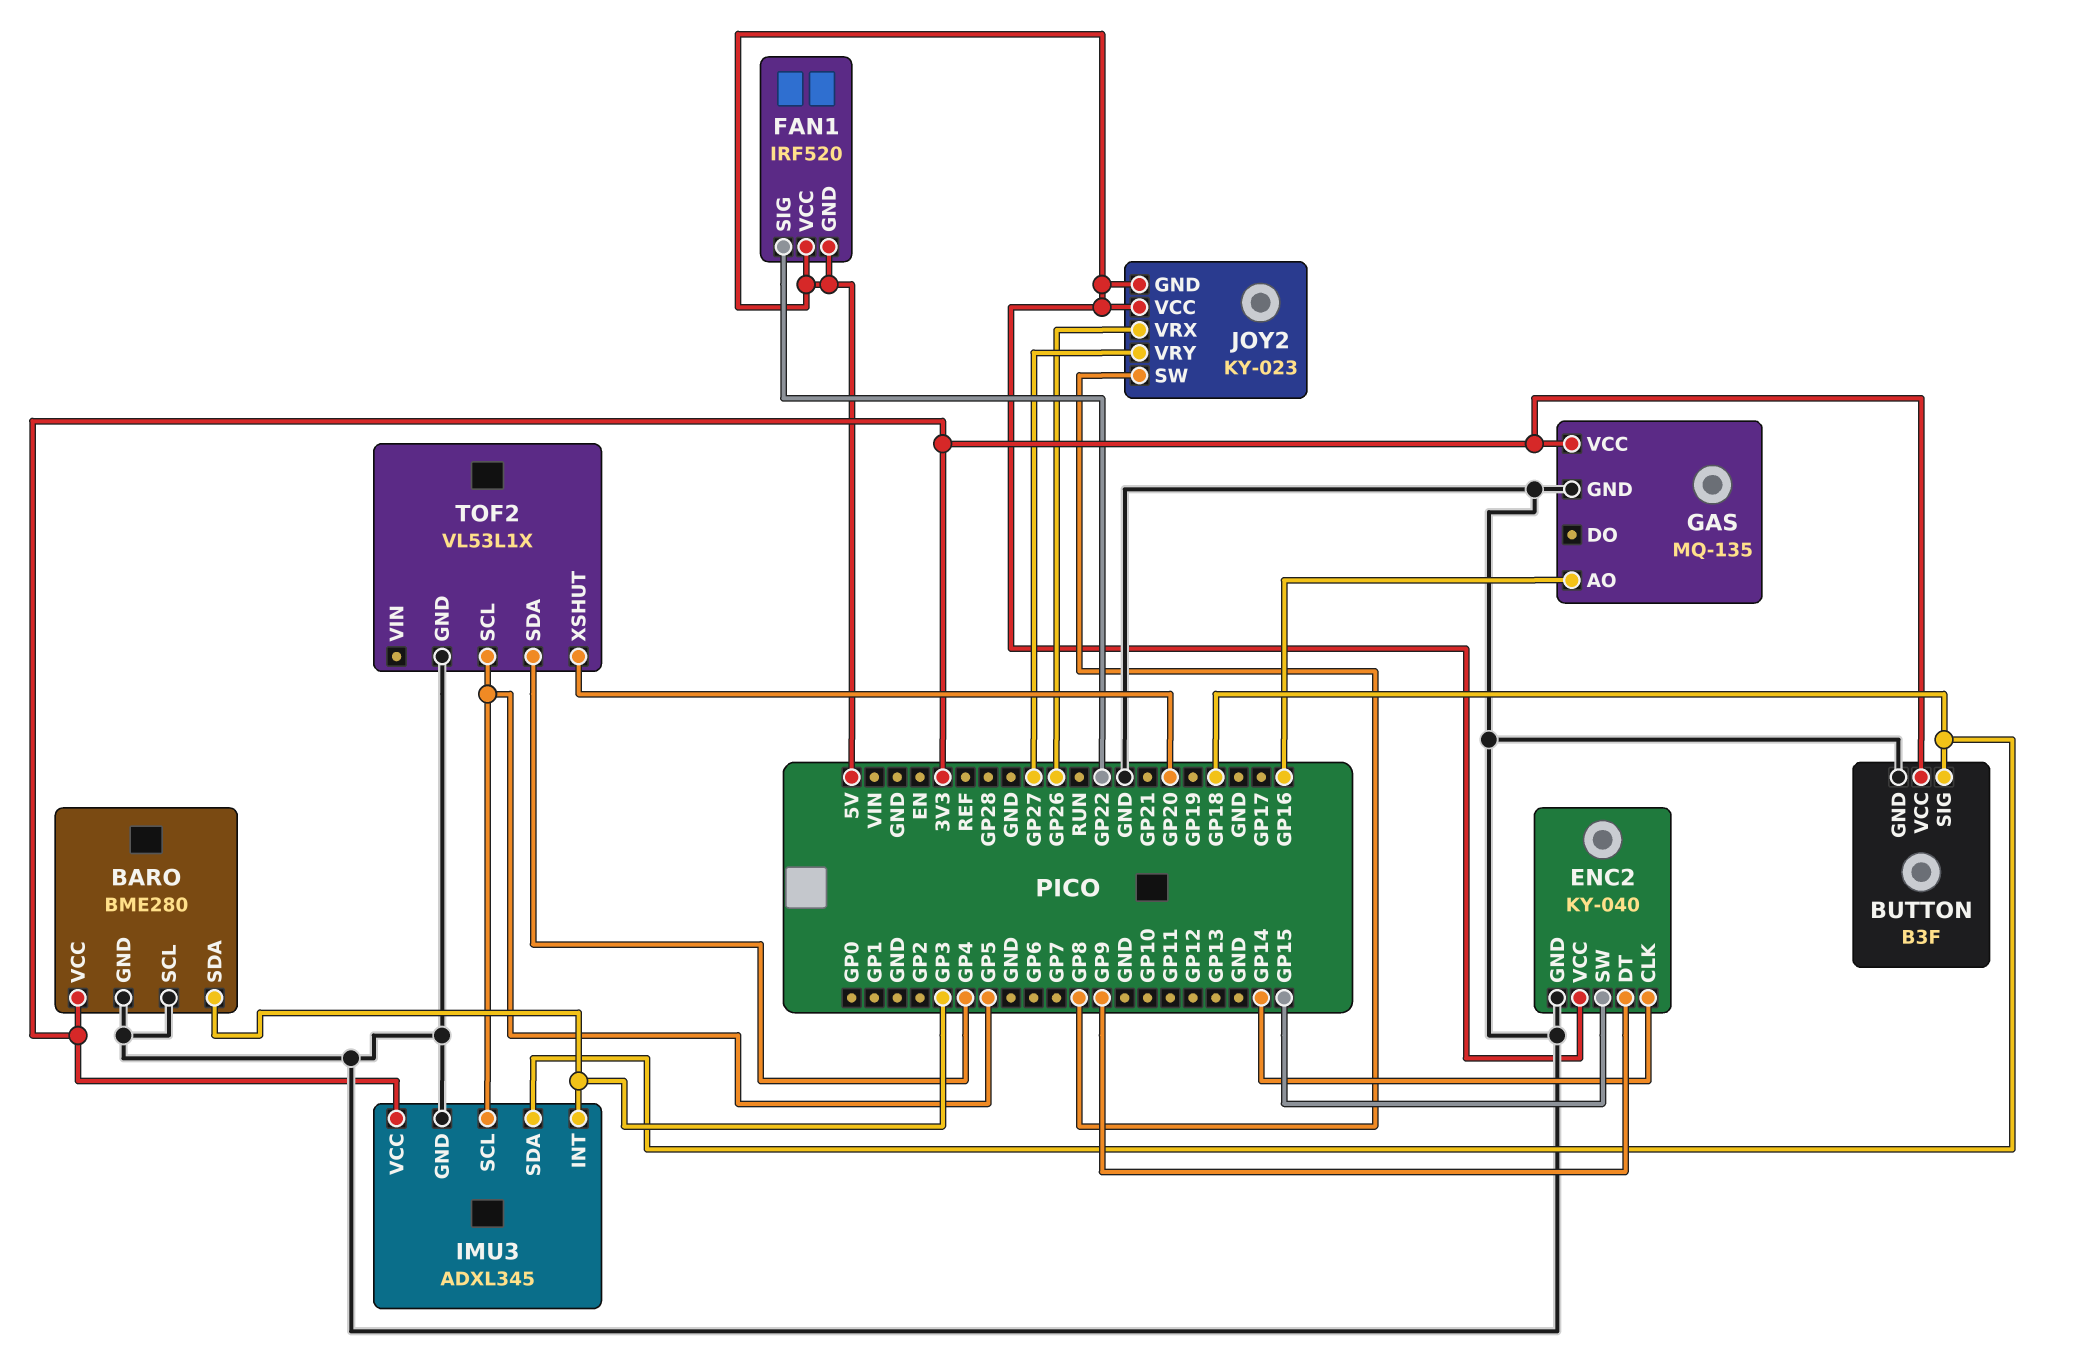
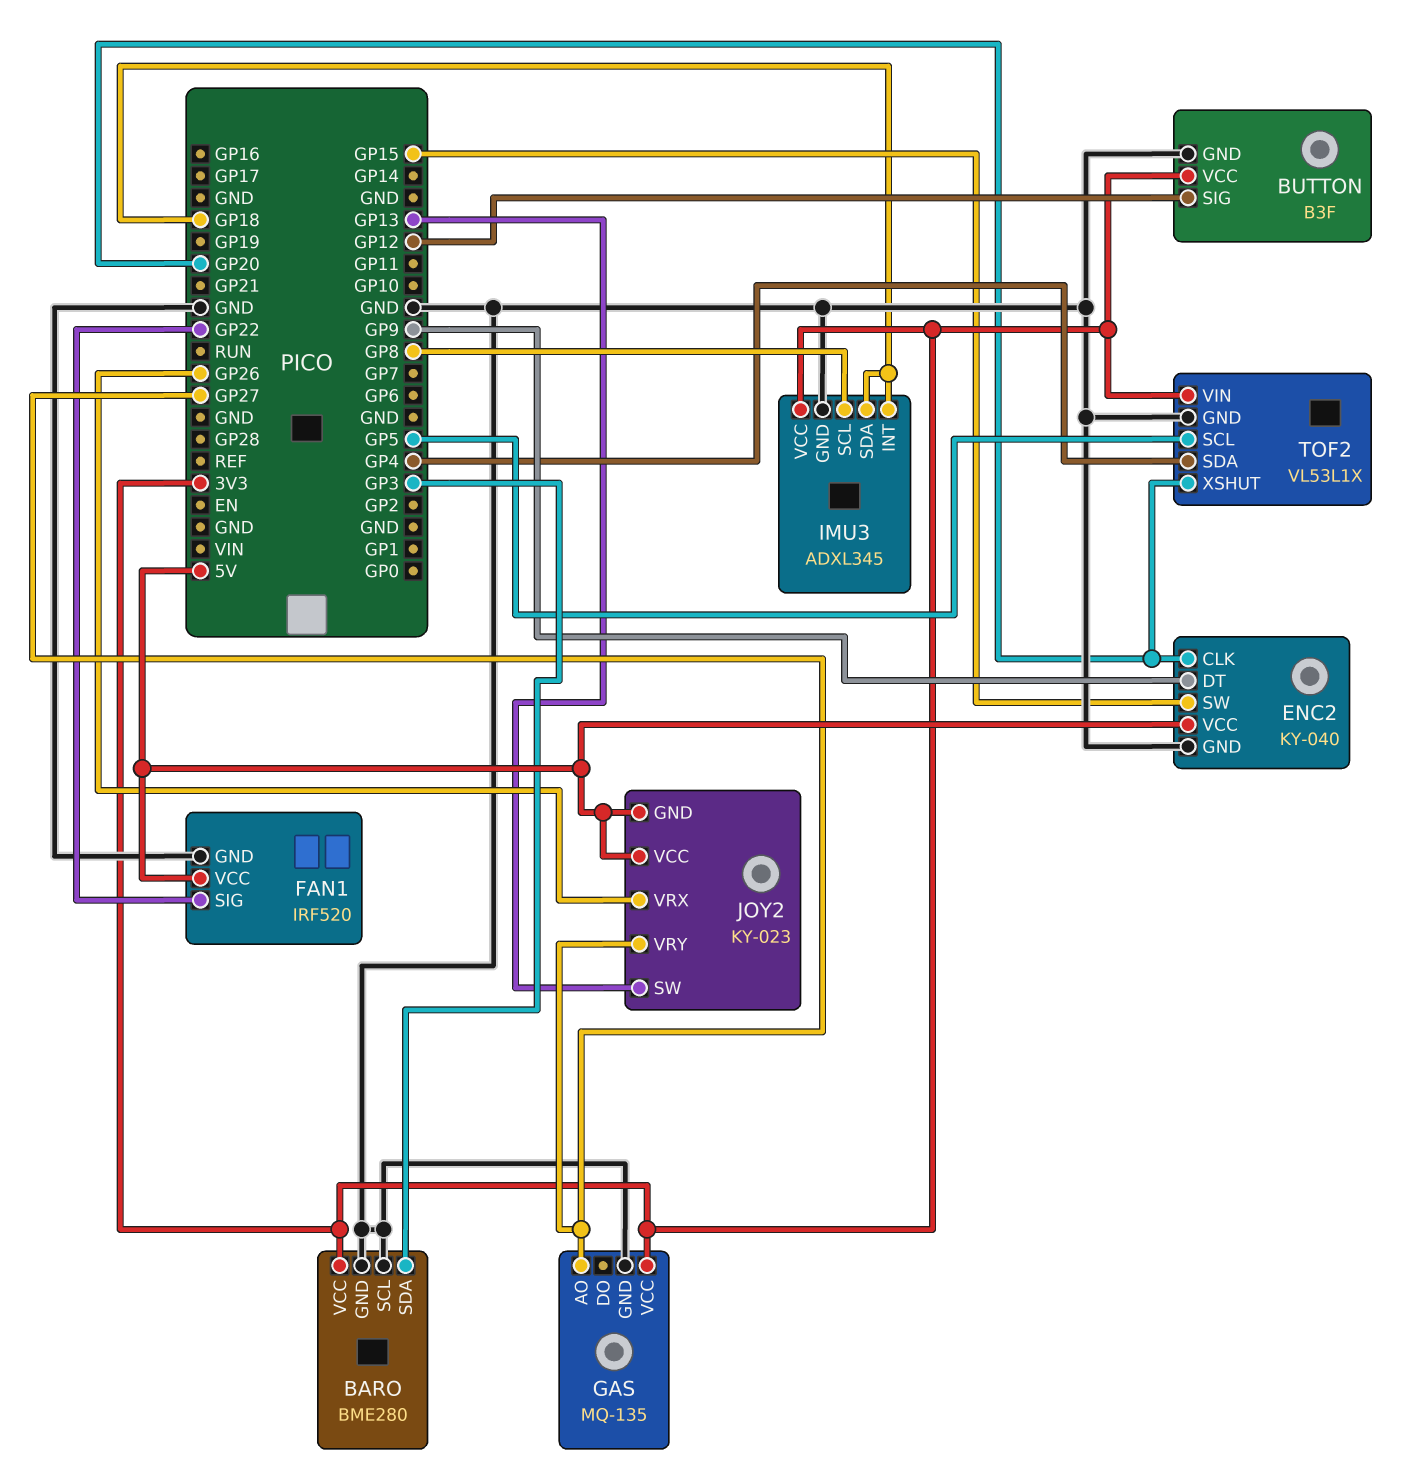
BUTTON pin SIG: GP18 -> GP12
ENC2 pin CLK: GP14 -> GP20
FAN1 pin GND: 5V -> GND
GAS pin AO: GP16 -> GP27
IMU3 pin INT: GP3 -> GP18
IMU3 pin SCL: GP5 -> GP8
JOY2 pin SW: GP8 -> GP13
TOF2 pin VIN: none -> 3V3

